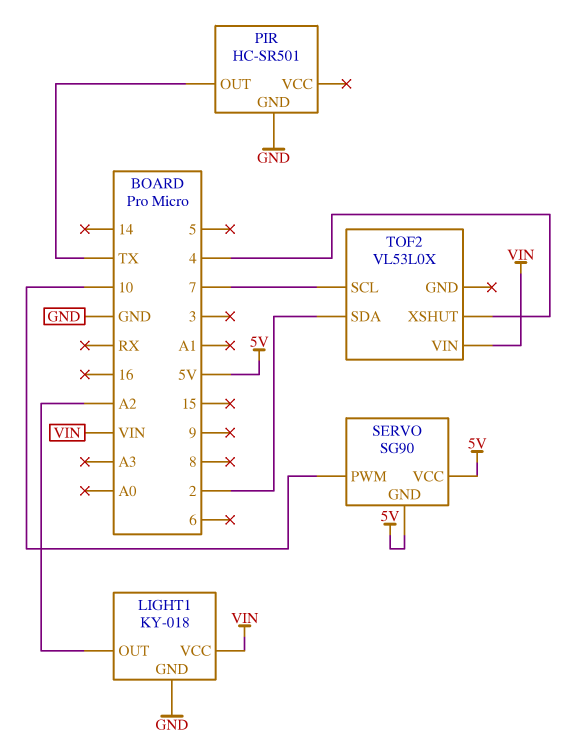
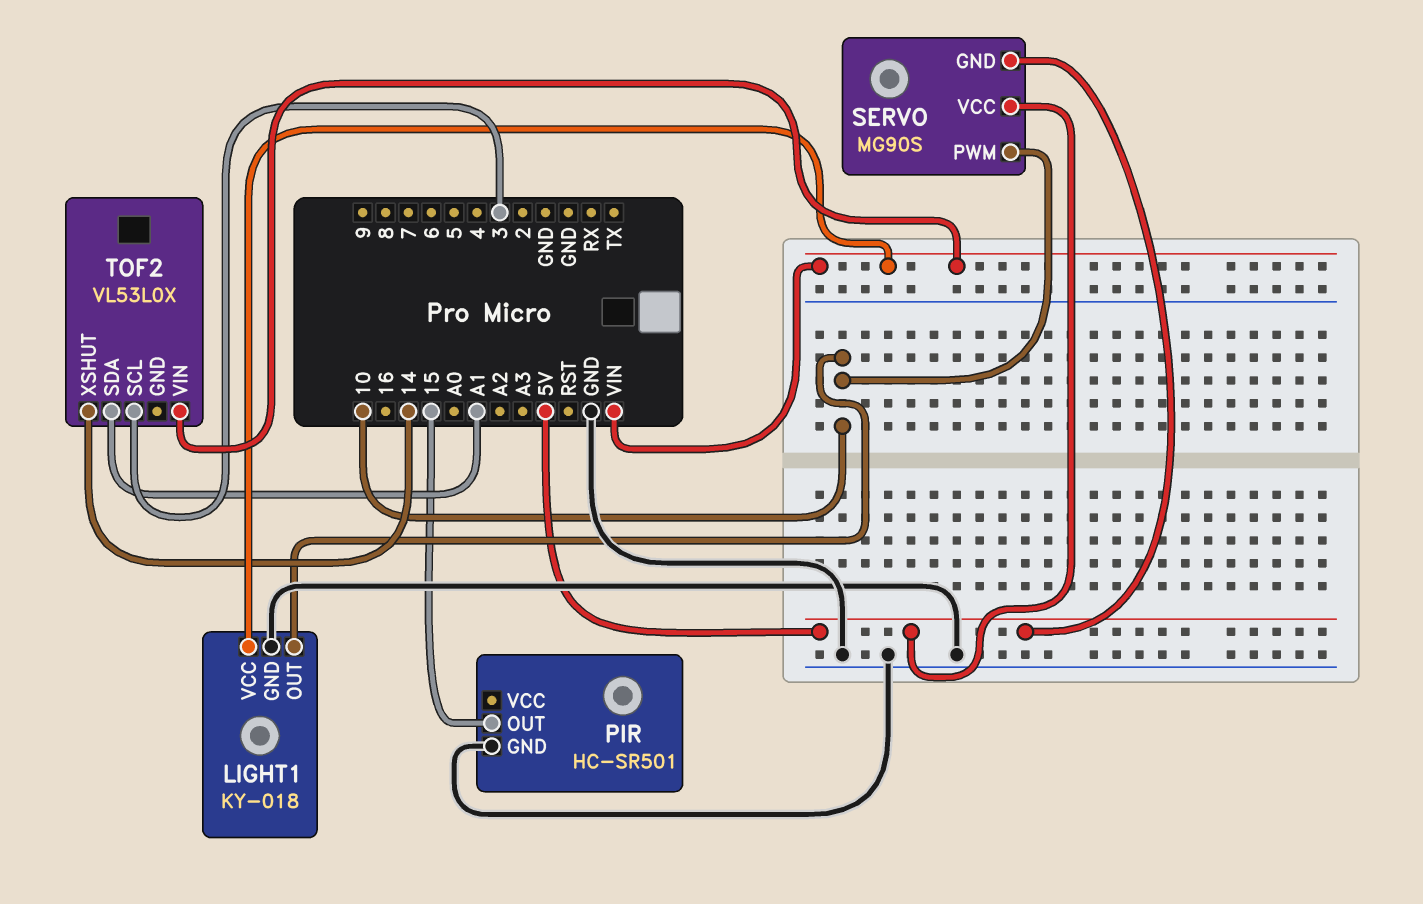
LIGHT1 pin OUT: A2 -> 10
PIR pin OUT: TX -> 15
SERVO: SG90 -> MG90S
TOF2 pin SCL: 7 -> 3
TOF2 pin SDA: 2 -> A1
TOF2 pin XSHUT: 4 -> 14

